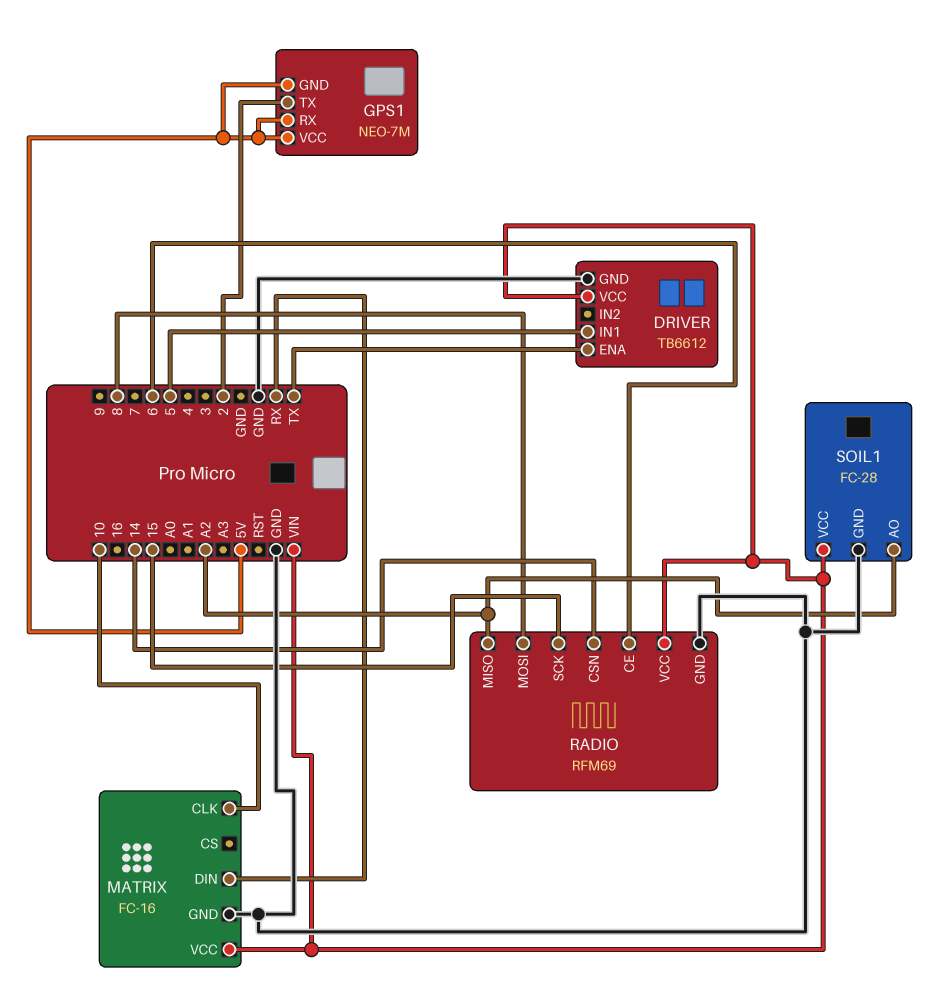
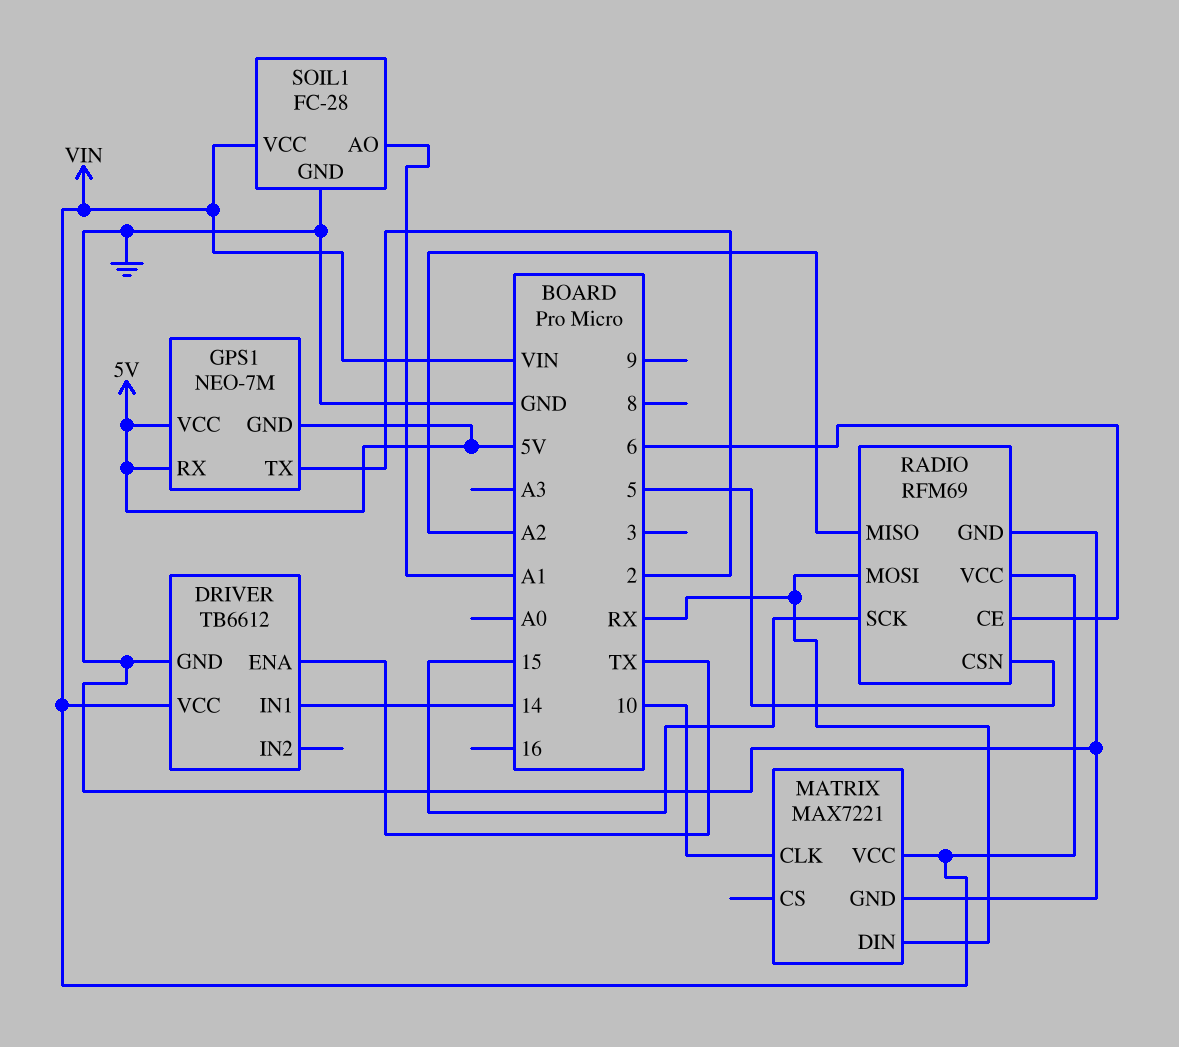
DRIVER pin IN1: 5 -> 14
MATRIX: FC-16 -> MAX7221
RADIO pin CSN: 14 -> 5
RADIO pin MOSI: 8 -> RX
SOIL1 pin AO: A2 -> A1

